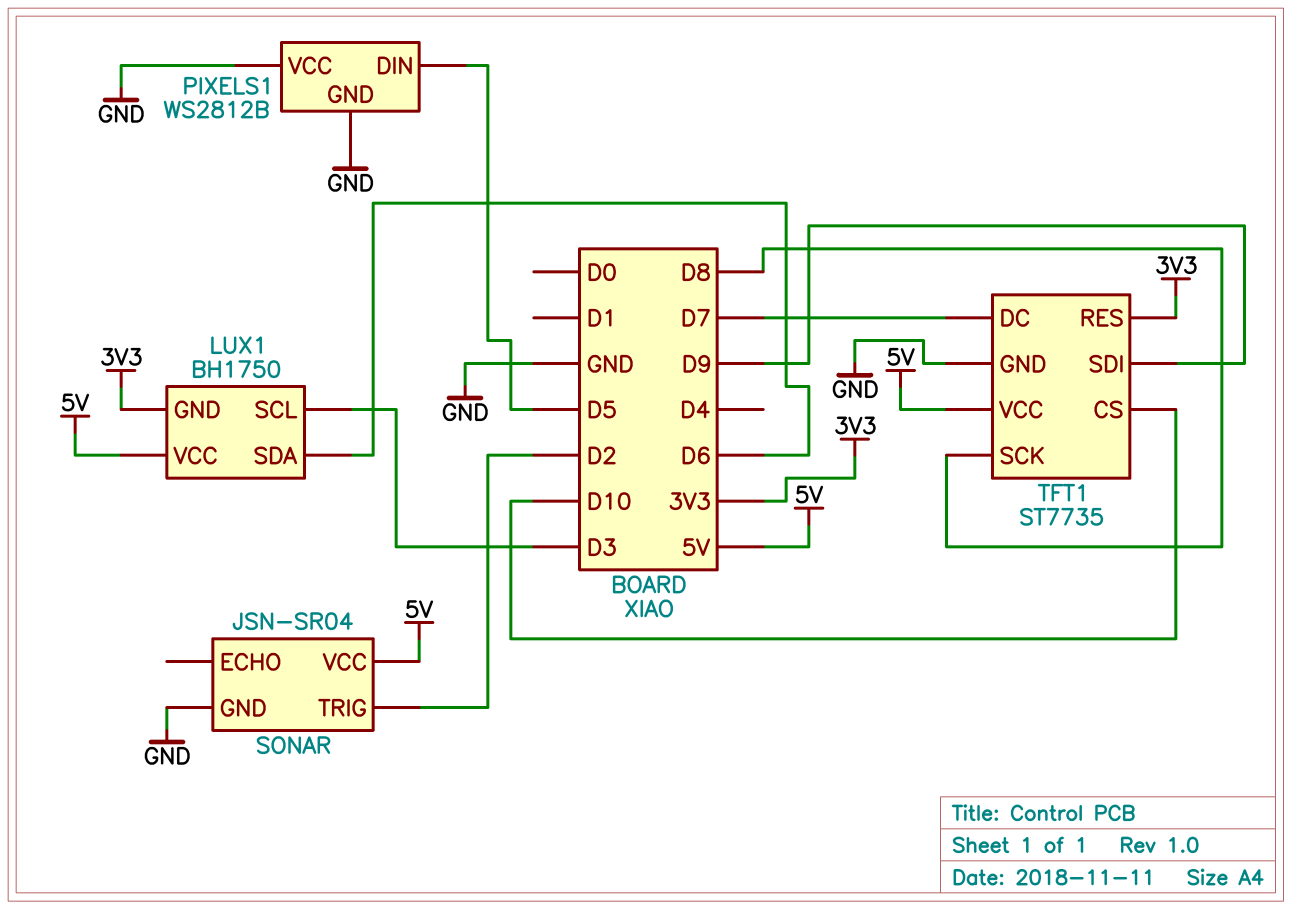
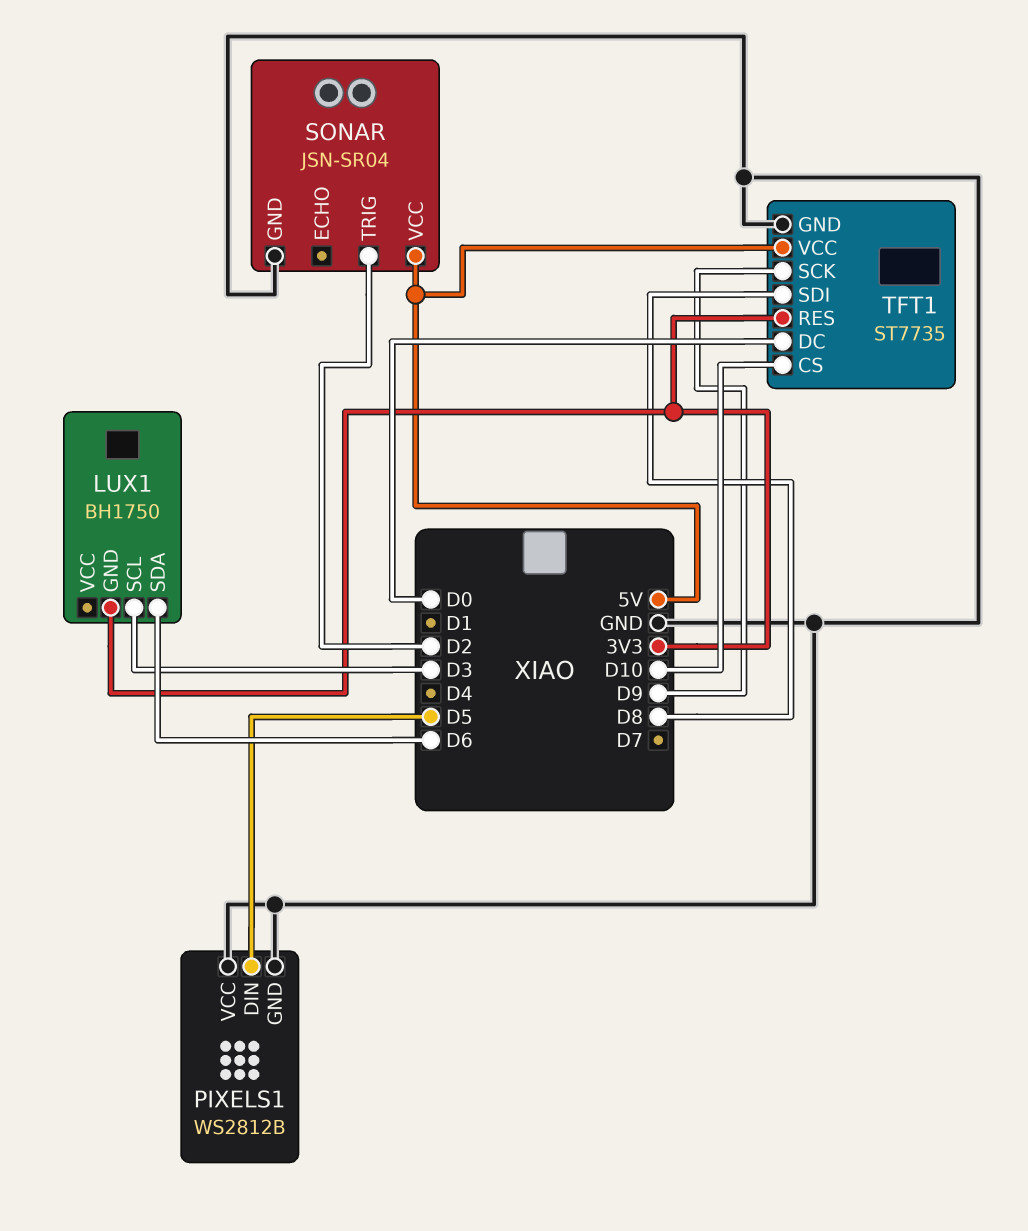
LUX1 pin VCC: 5V -> none
TFT1 pin DC: D7 -> D0
TFT1 pin SCK: D8 -> D9
TFT1 pin SDI: D9 -> D8

